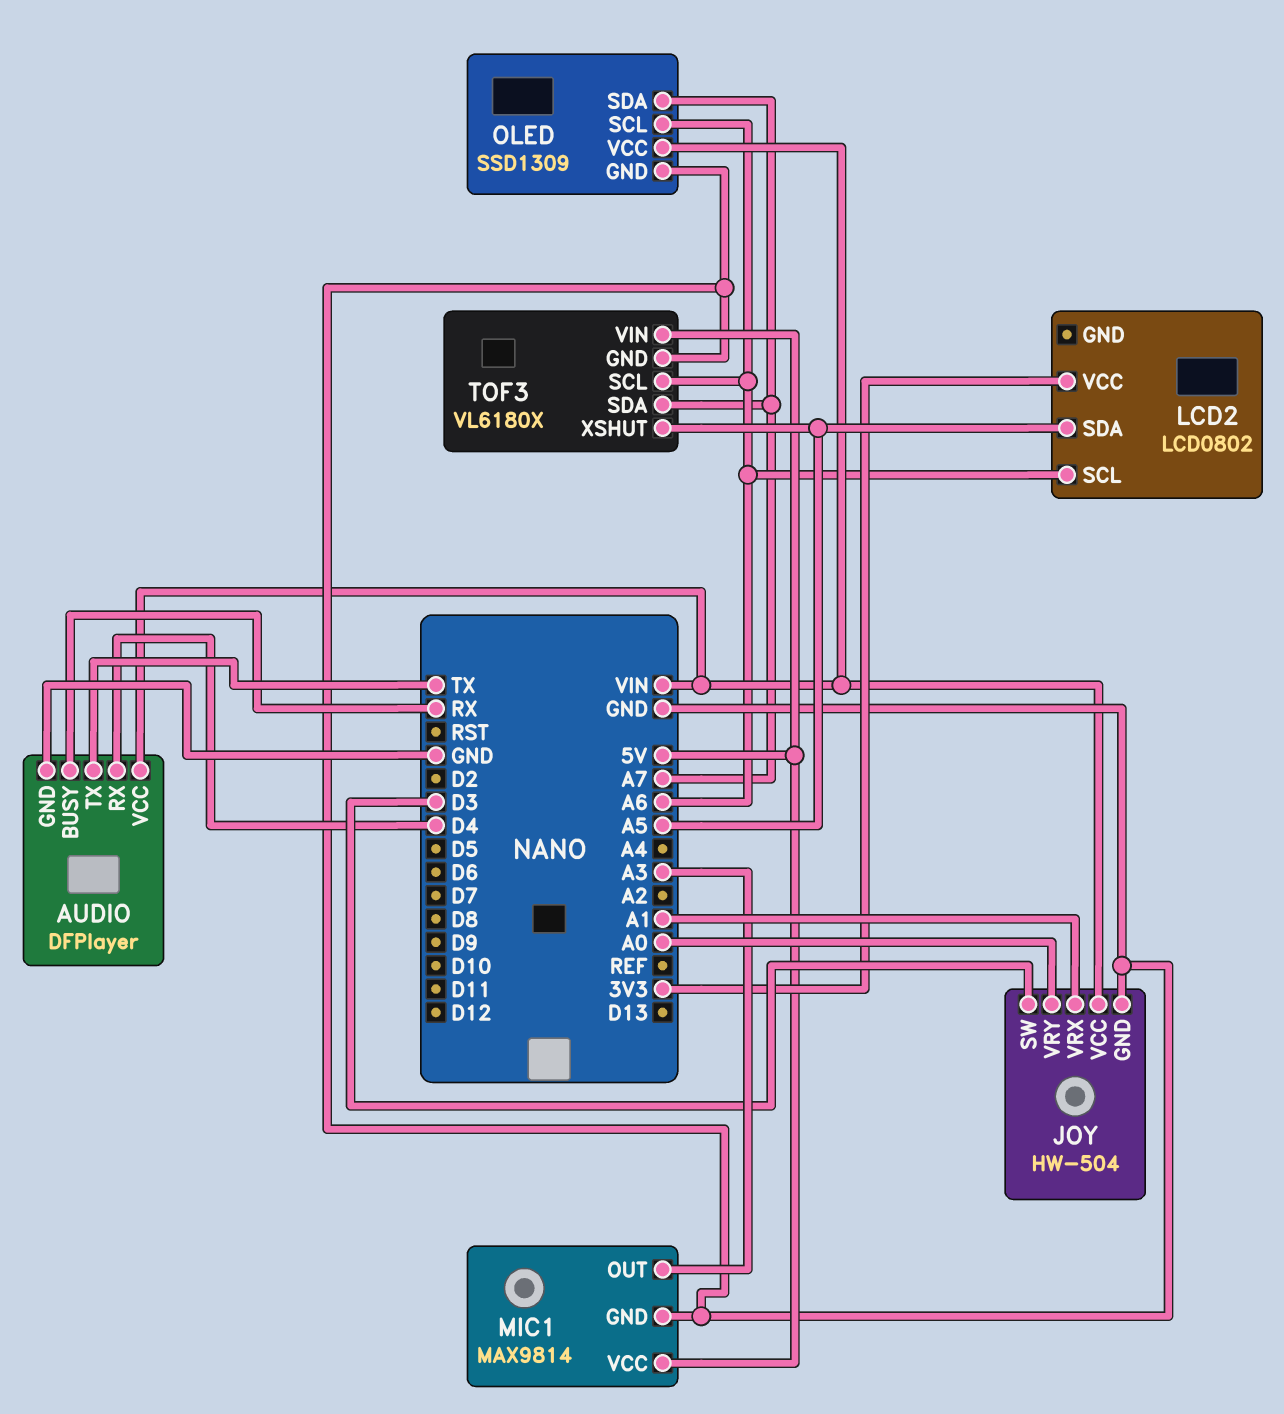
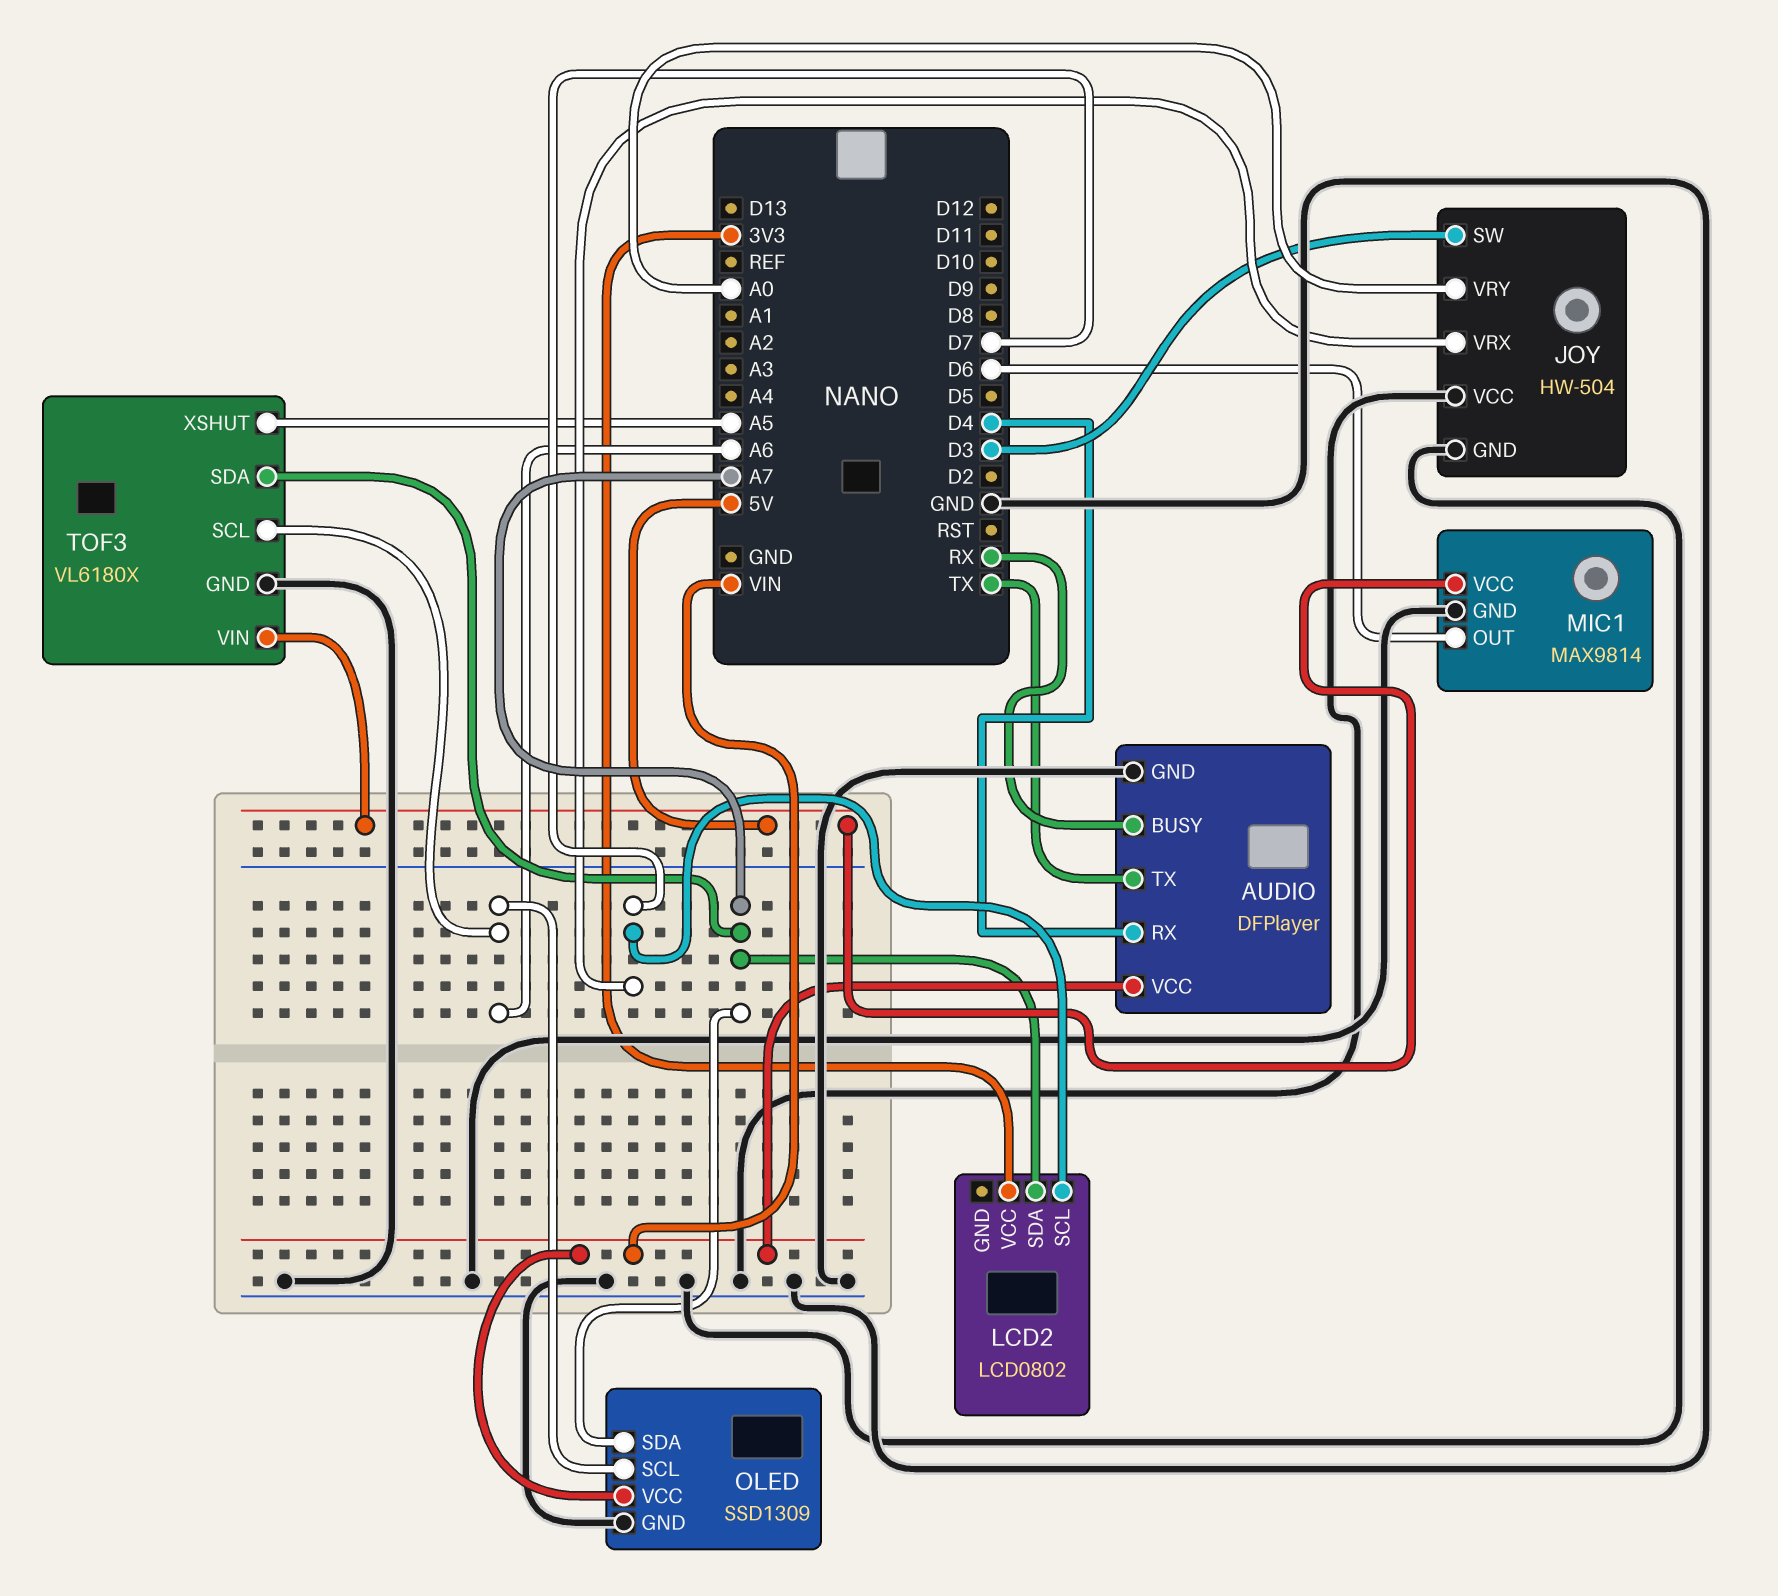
JOY pin VCC: VIN -> GND
JOY pin VRX: A1 -> D7
LCD2 pin SCL: A6 -> D7
LCD2 pin SDA: A5 -> A7
MIC1 pin OUT: A3 -> D6

